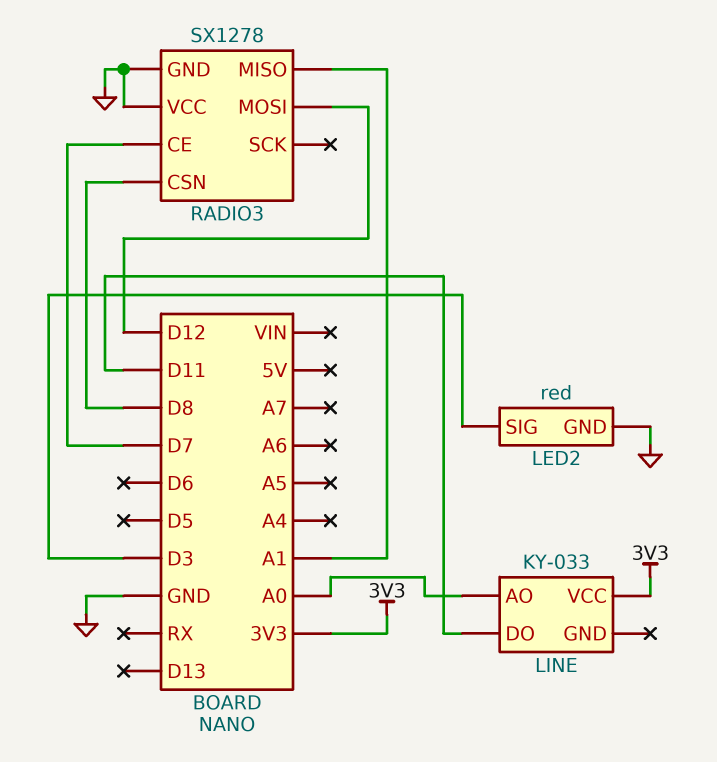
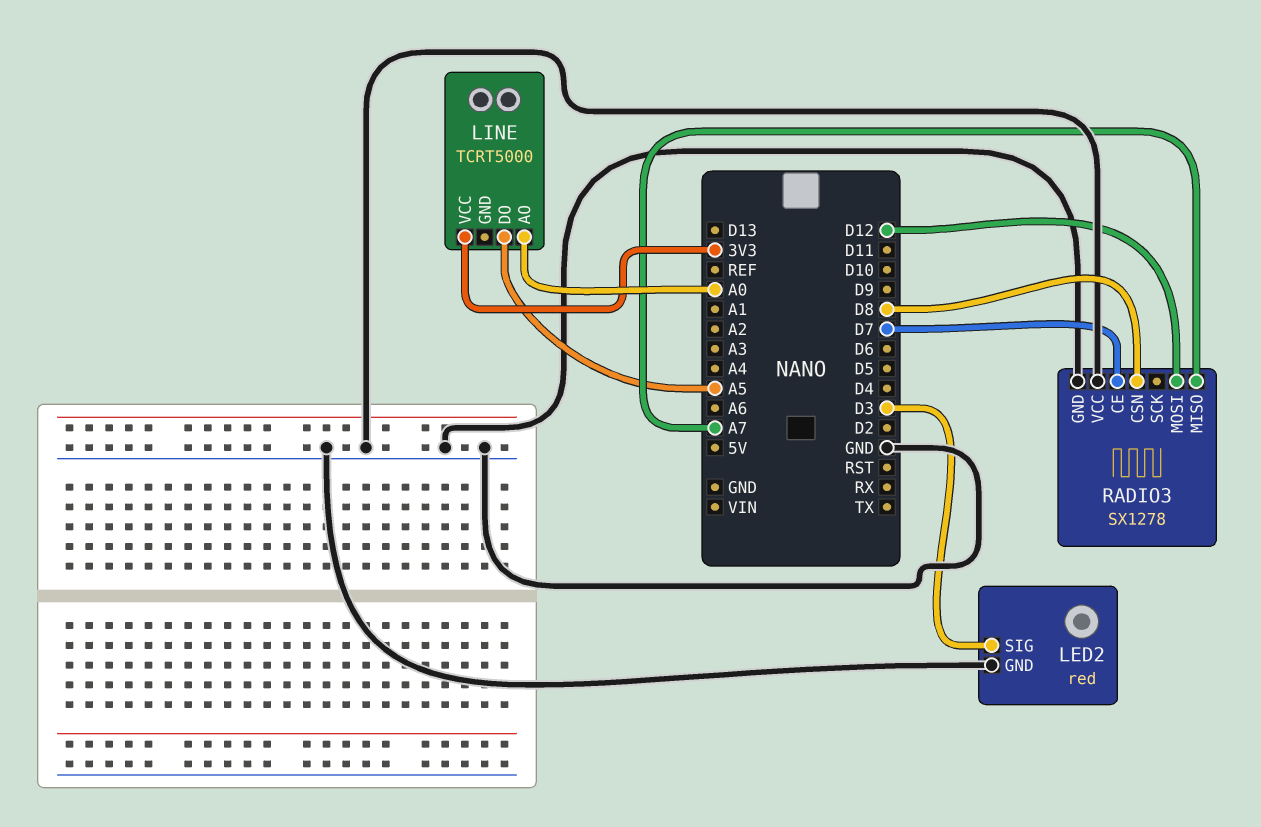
LINE: KY-033 -> TCRT5000
LINE pin DO: D11 -> A5
RADIO3 pin MISO: A1 -> A7

